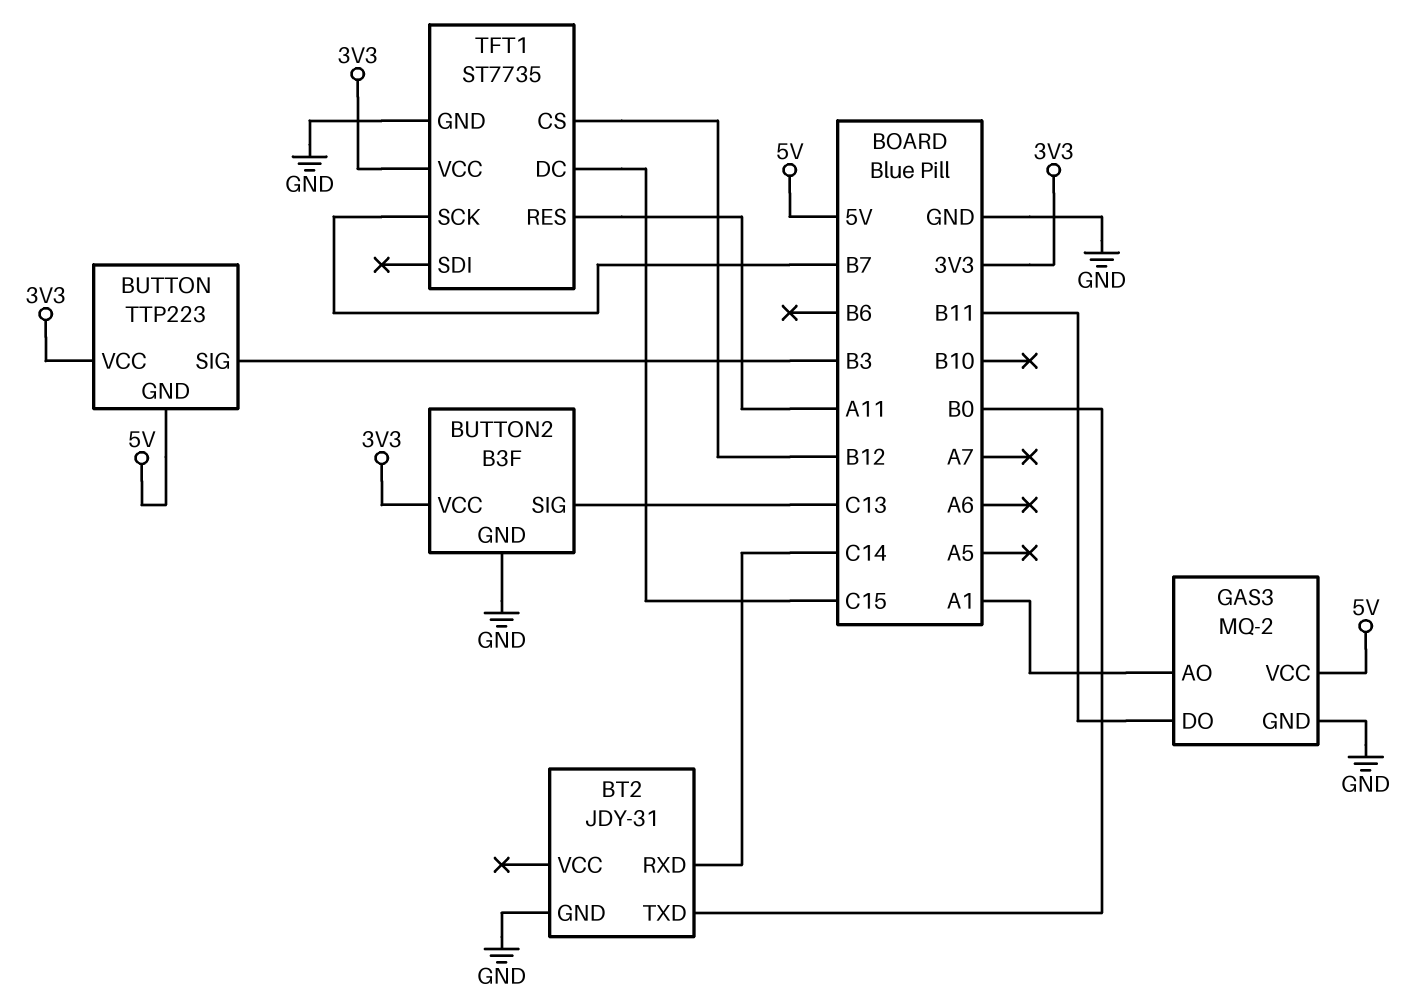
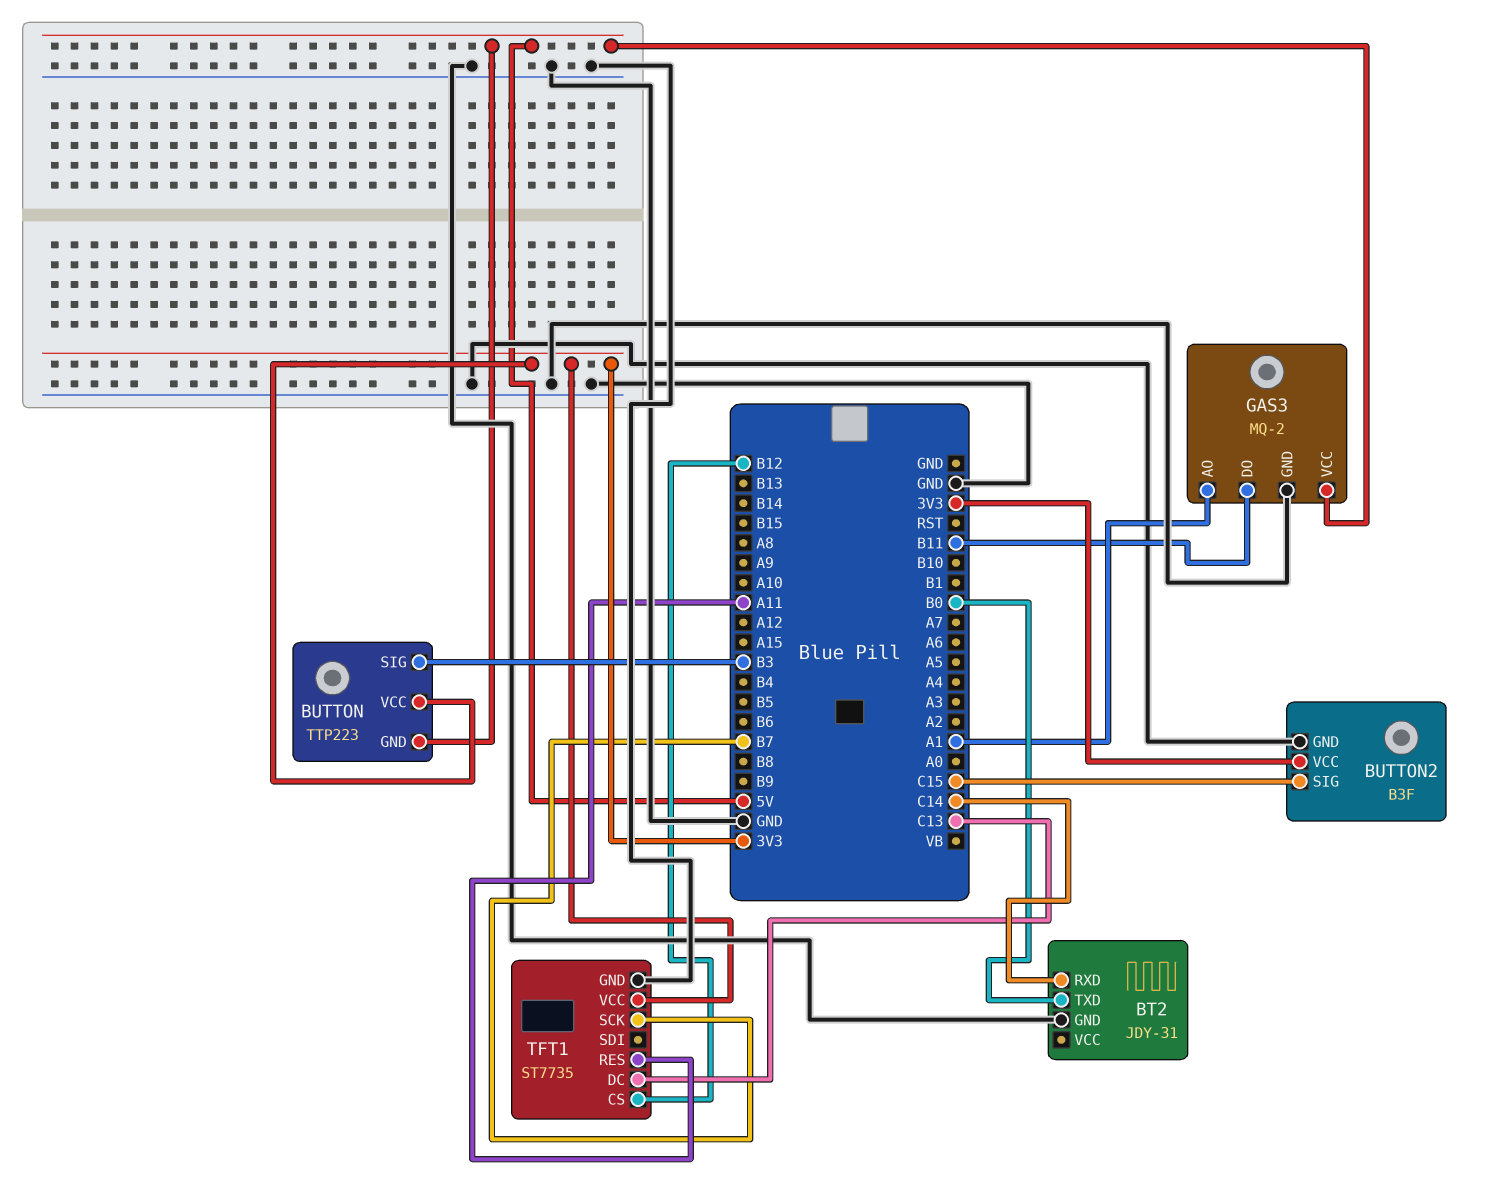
BUTTON2 pin SIG: C13 -> C15
TFT1 pin DC: C15 -> C13

